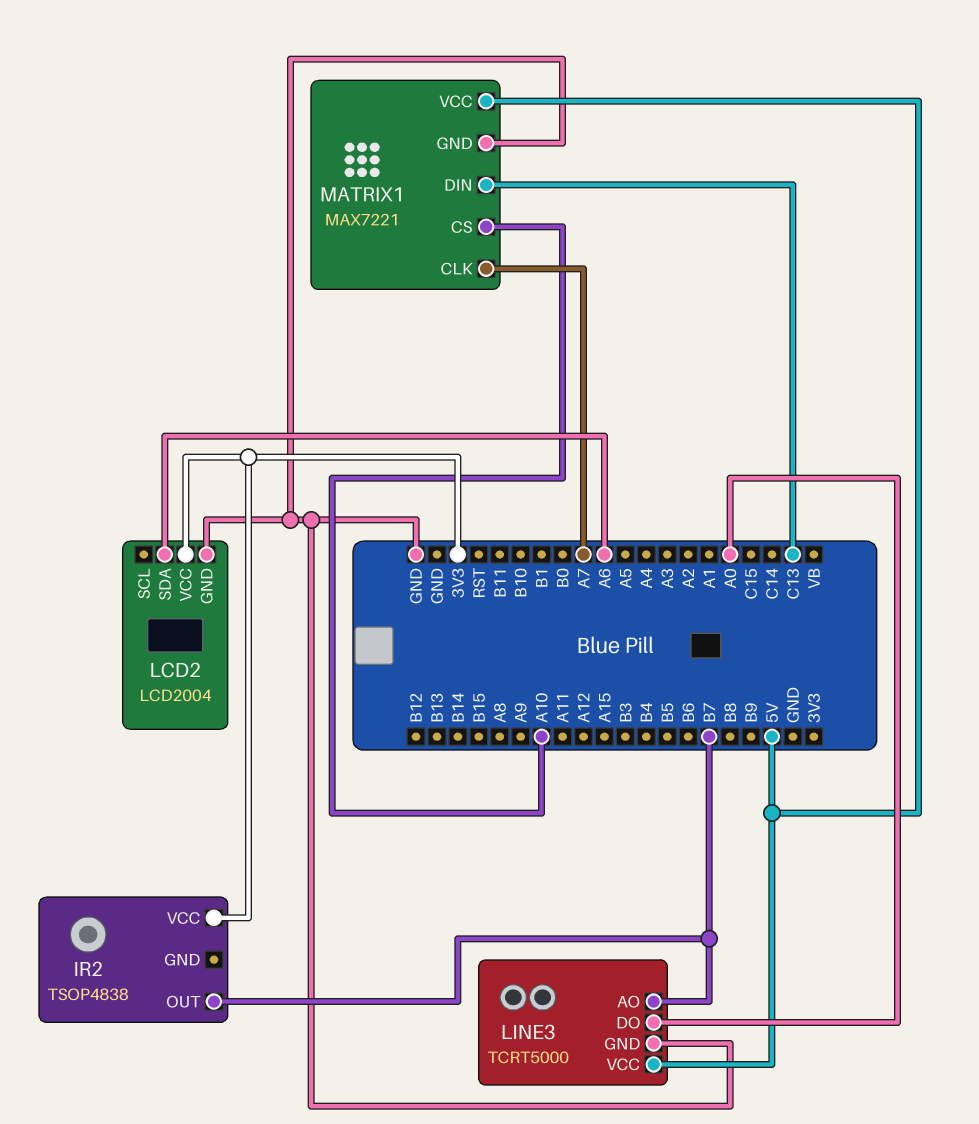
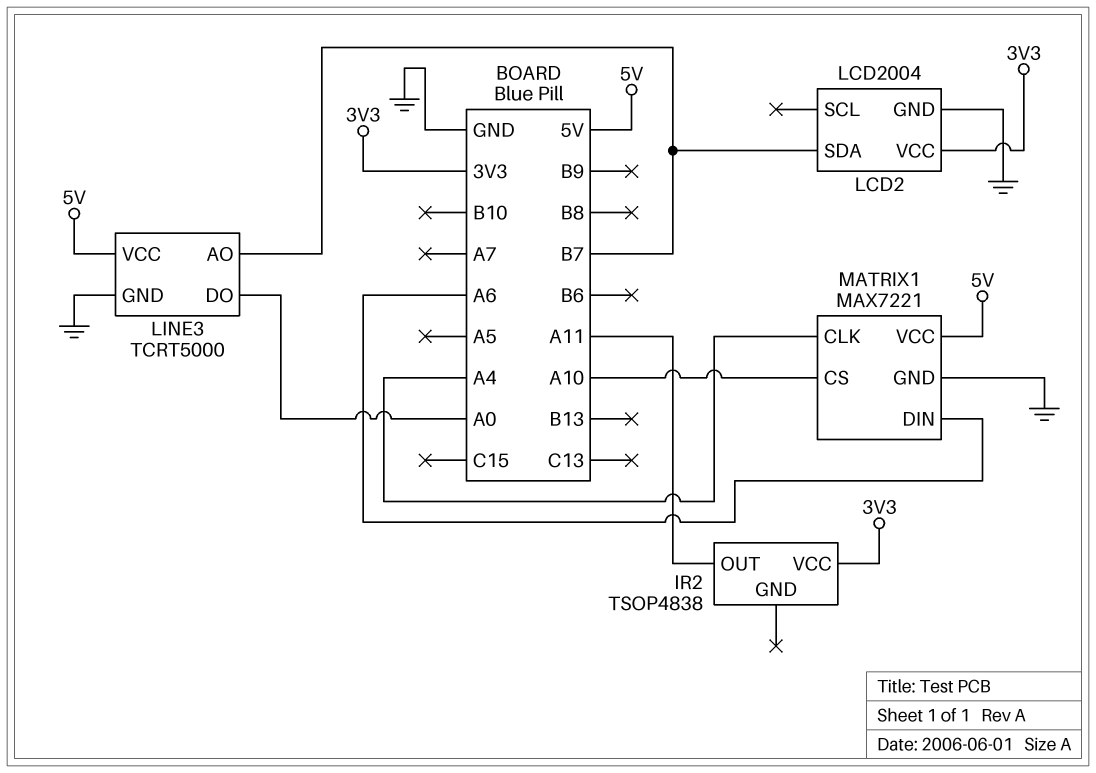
IR2 pin OUT: B7 -> A11
LCD2 pin SDA: A6 -> B7
MATRIX1 pin CLK: A7 -> A4
MATRIX1 pin DIN: C13 -> A6

